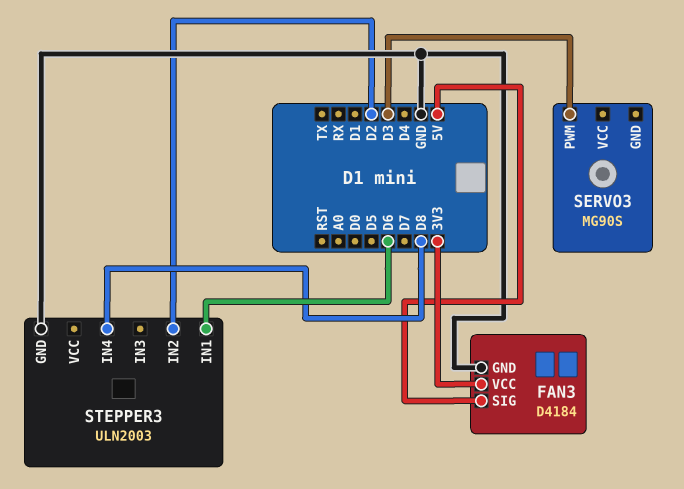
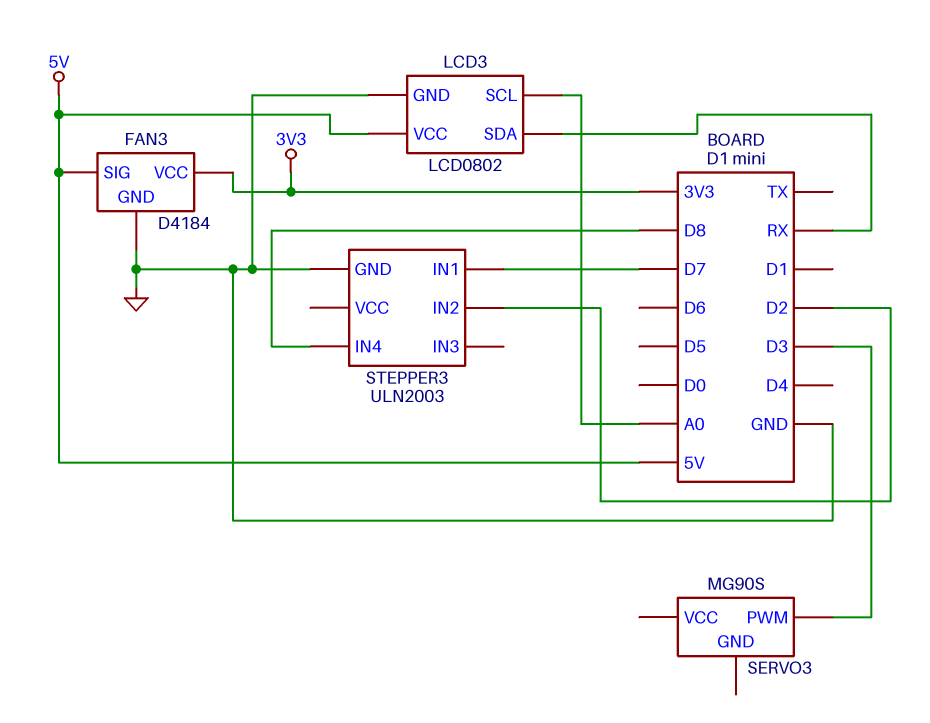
LCD3: none -> LCD0802
LCD3 pin GND: none -> GND
LCD3 pin SCL: none -> A0
LCD3 pin SDA: none -> RX
LCD3 pin VCC: none -> 5V
STEPPER3 pin IN1: D6 -> D7

